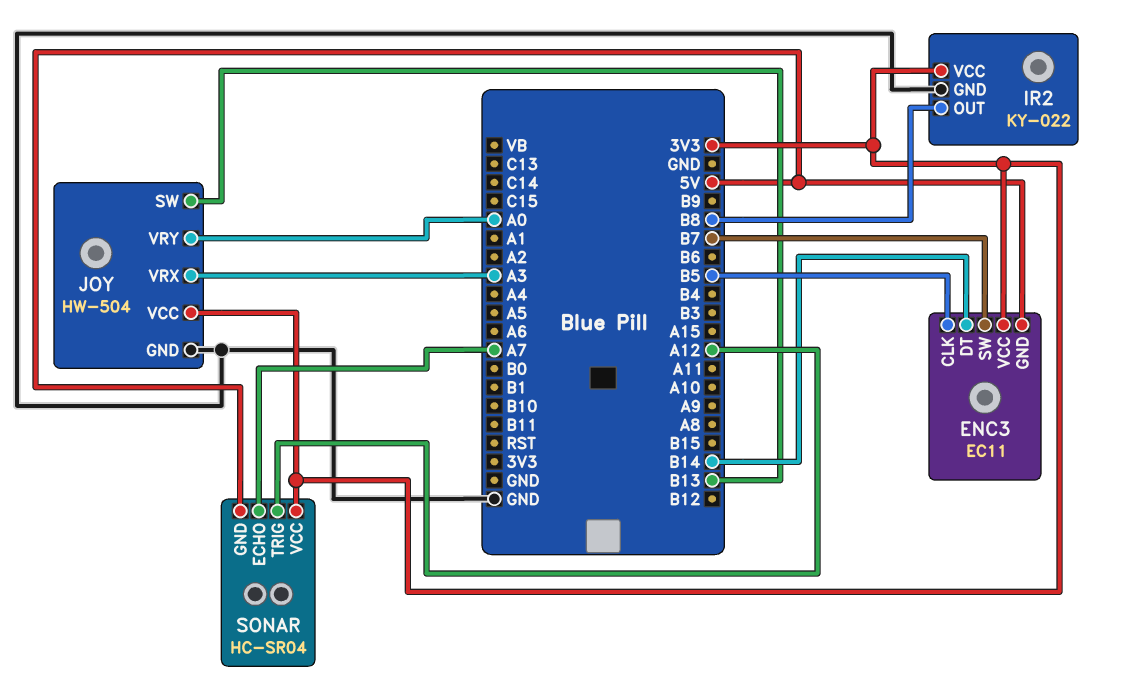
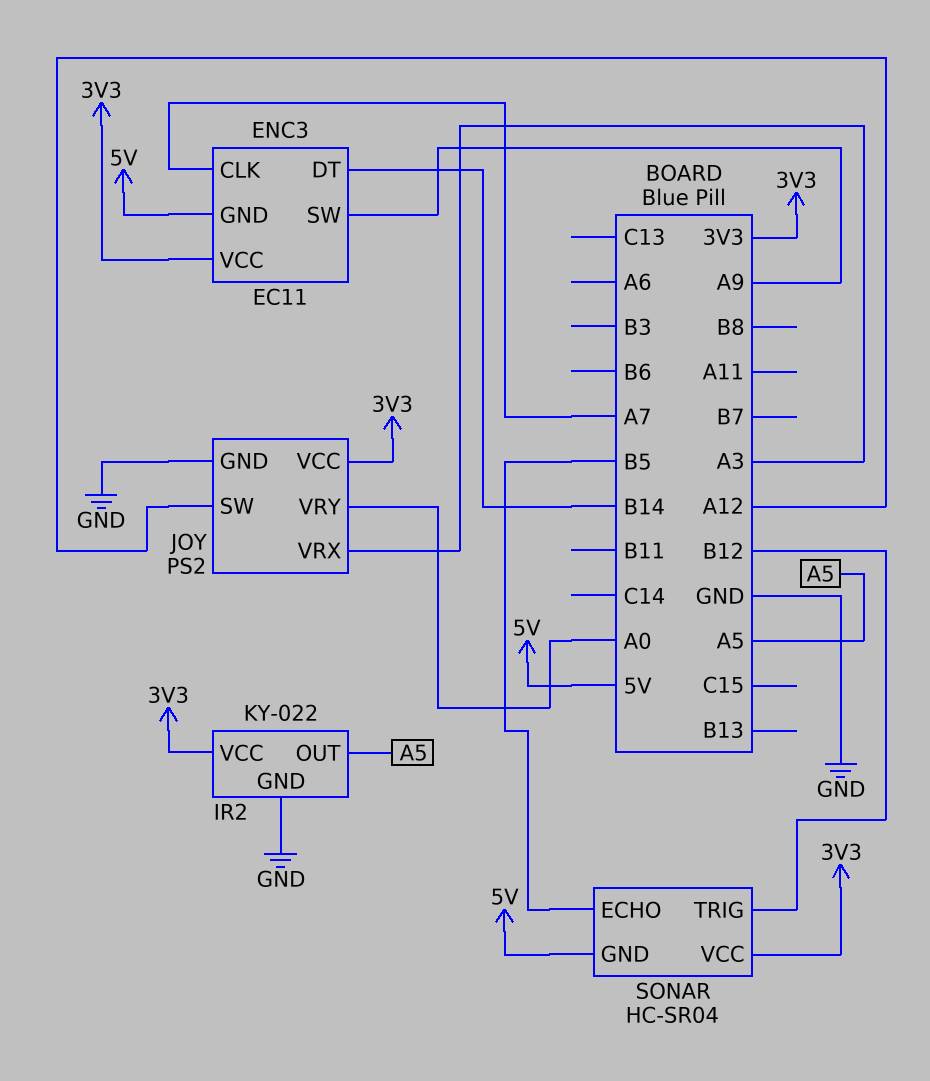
ENC3 pin CLK: B5 -> A7
ENC3 pin SW: B7 -> A9
IR2 pin OUT: B8 -> A5
JOY: HW-504 -> PS2
JOY pin SW: B13 -> A12
SONAR pin ECHO: A7 -> B5
SONAR pin TRIG: A12 -> B12

